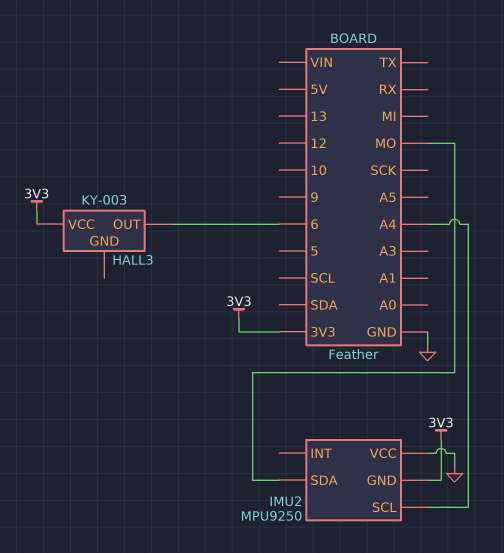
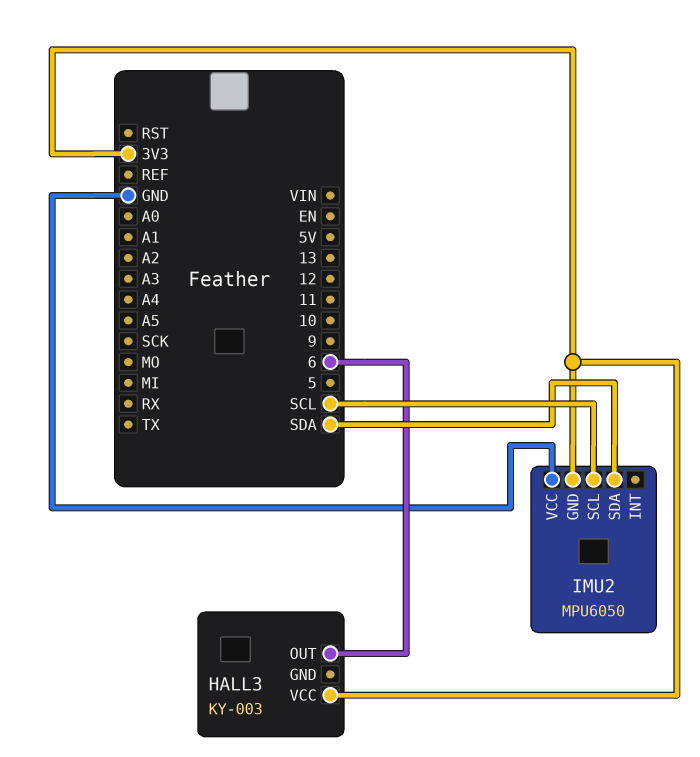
IMU2: MPU9250 -> MPU6050
IMU2 pin SCL: A4 -> SCL
IMU2 pin SDA: MO -> SDA

